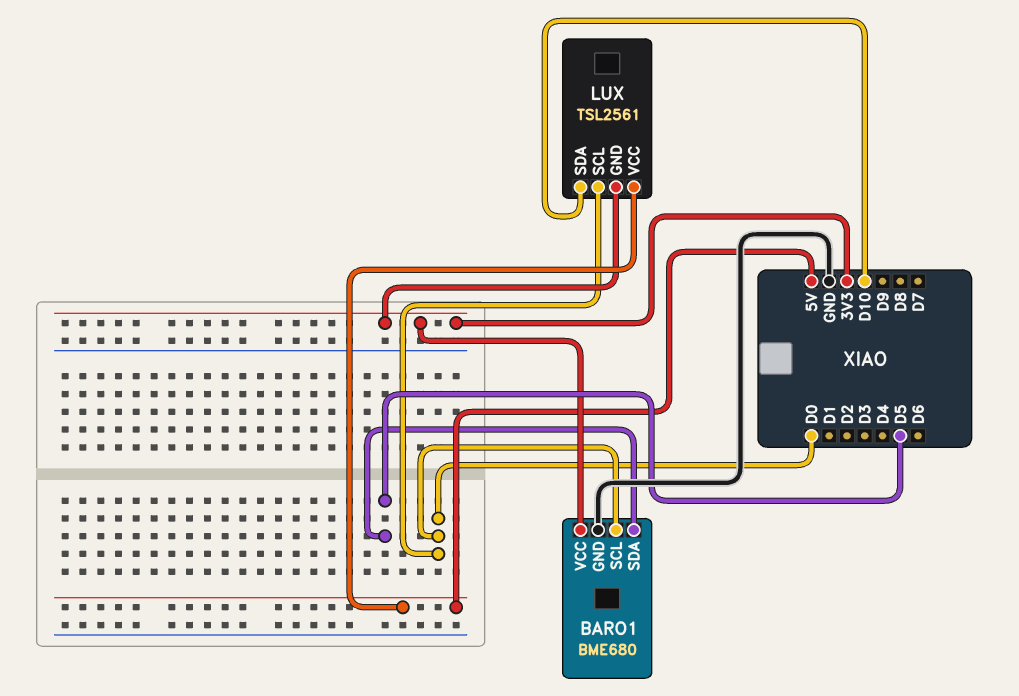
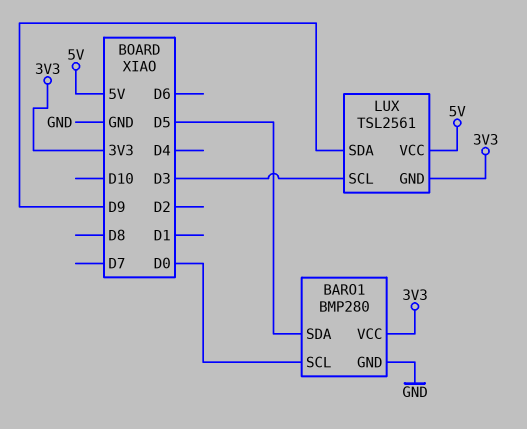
BARO1: BME680 -> BMP280
LUX pin SCL: D0 -> D3
LUX pin SDA: D10 -> D9

